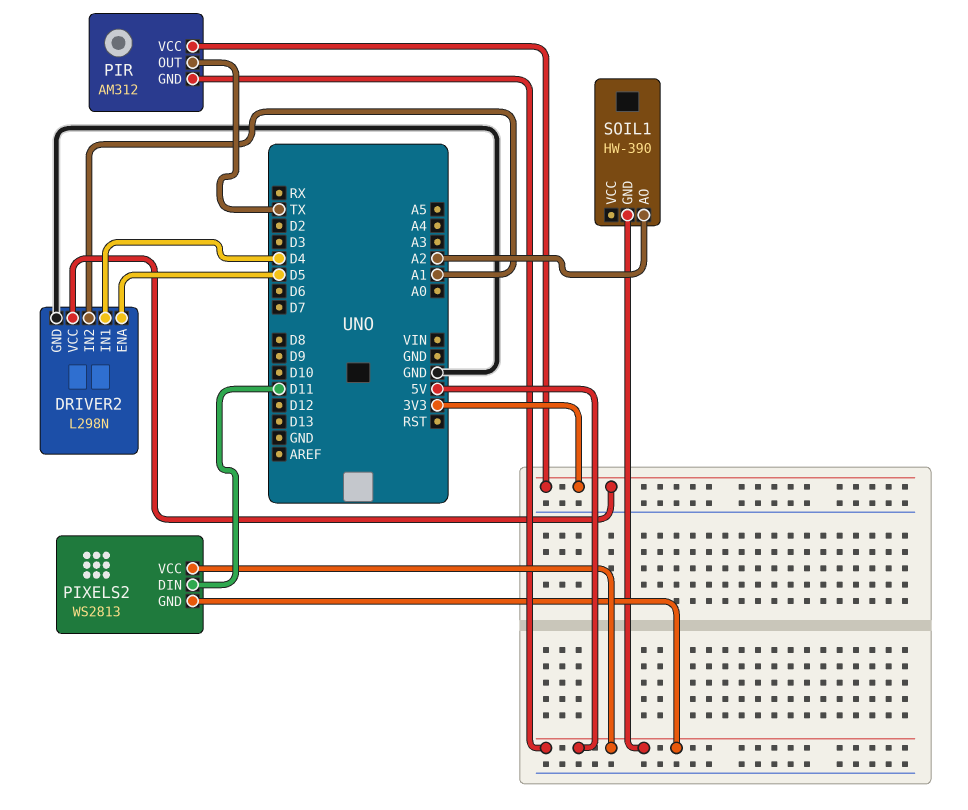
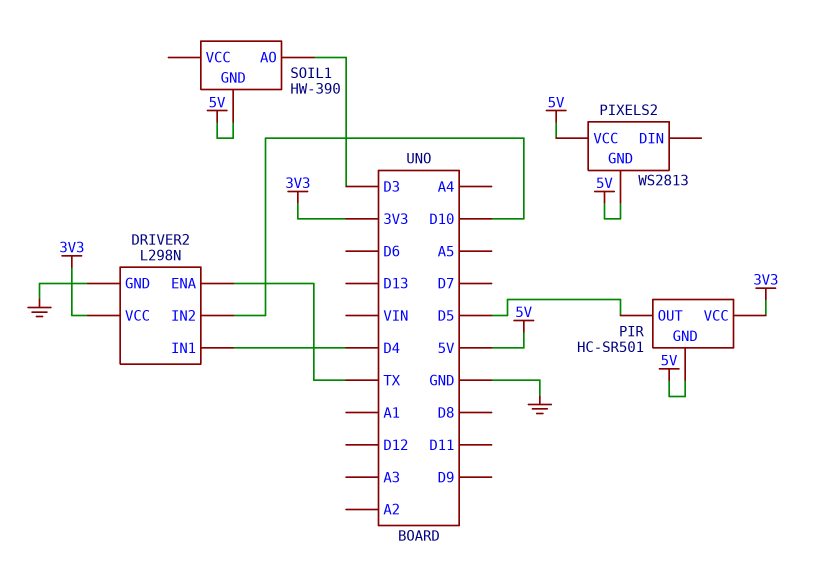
DRIVER2 pin ENA: D5 -> TX
DRIVER2 pin IN2: A1 -> D10
PIR: AM312 -> HC-SR501
PIR pin OUT: TX -> D5
PIXELS2 pin DIN: D11 -> none
SOIL1 pin AO: A2 -> D3

